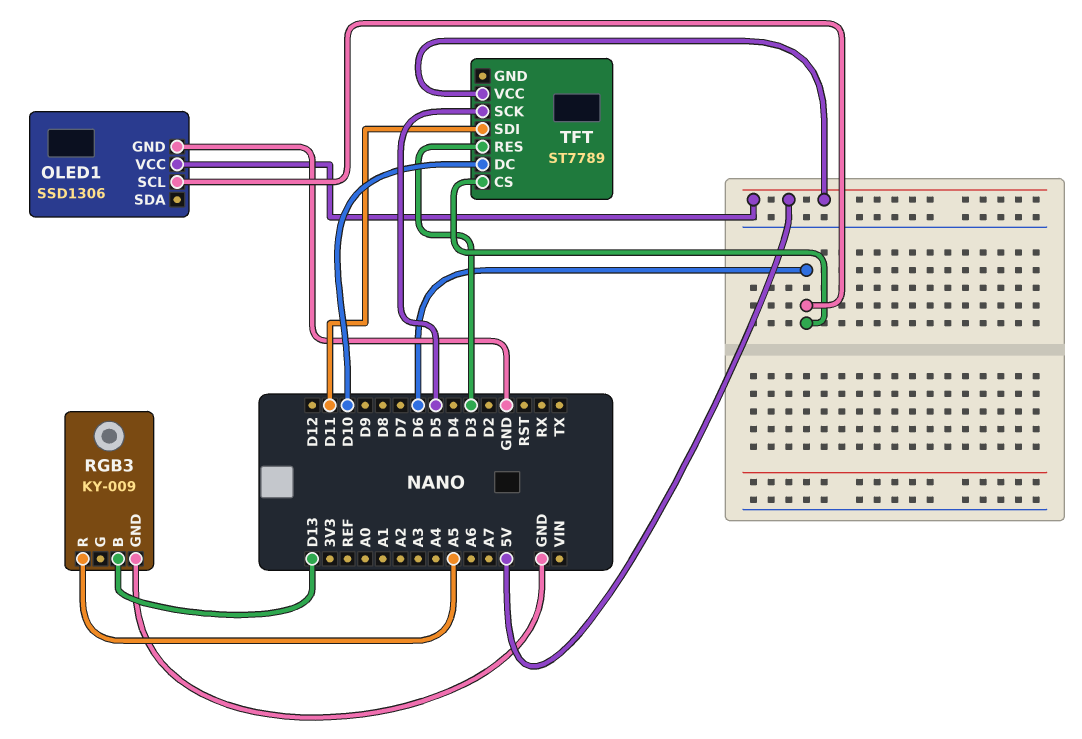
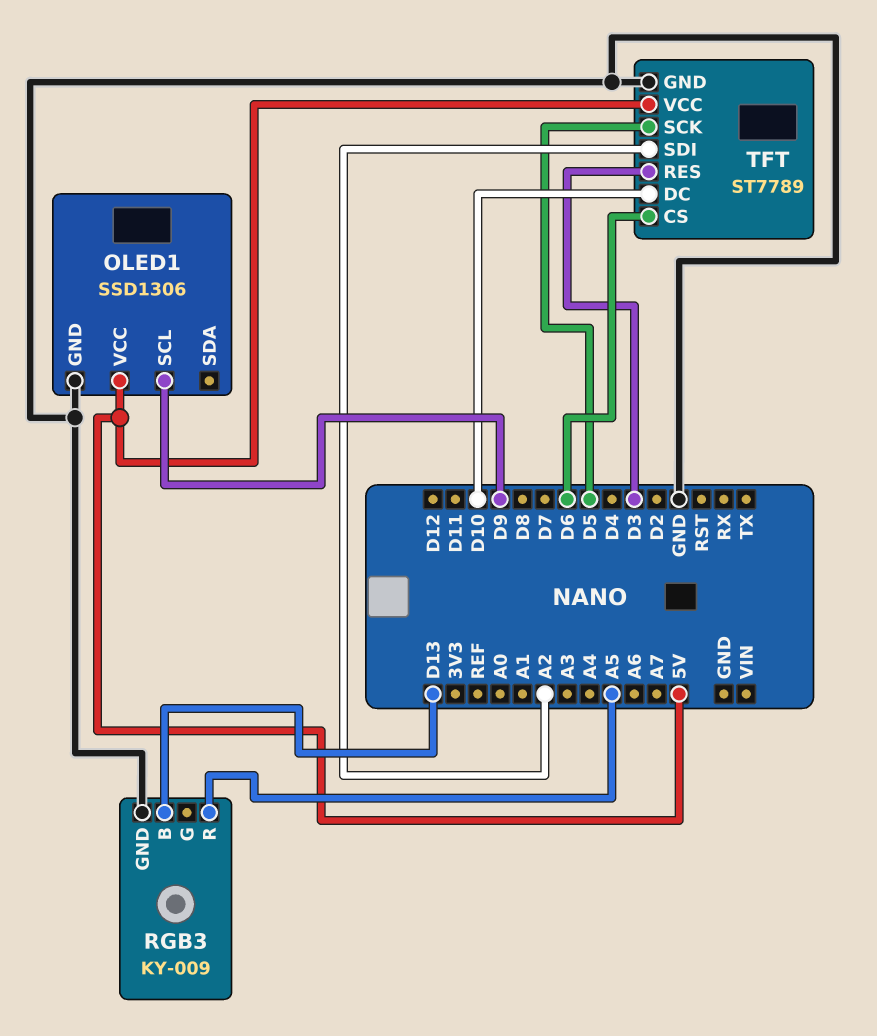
OLED1 pin SCL: D6 -> D9
TFT pin GND: none -> GND
TFT pin SDI: D11 -> A2

